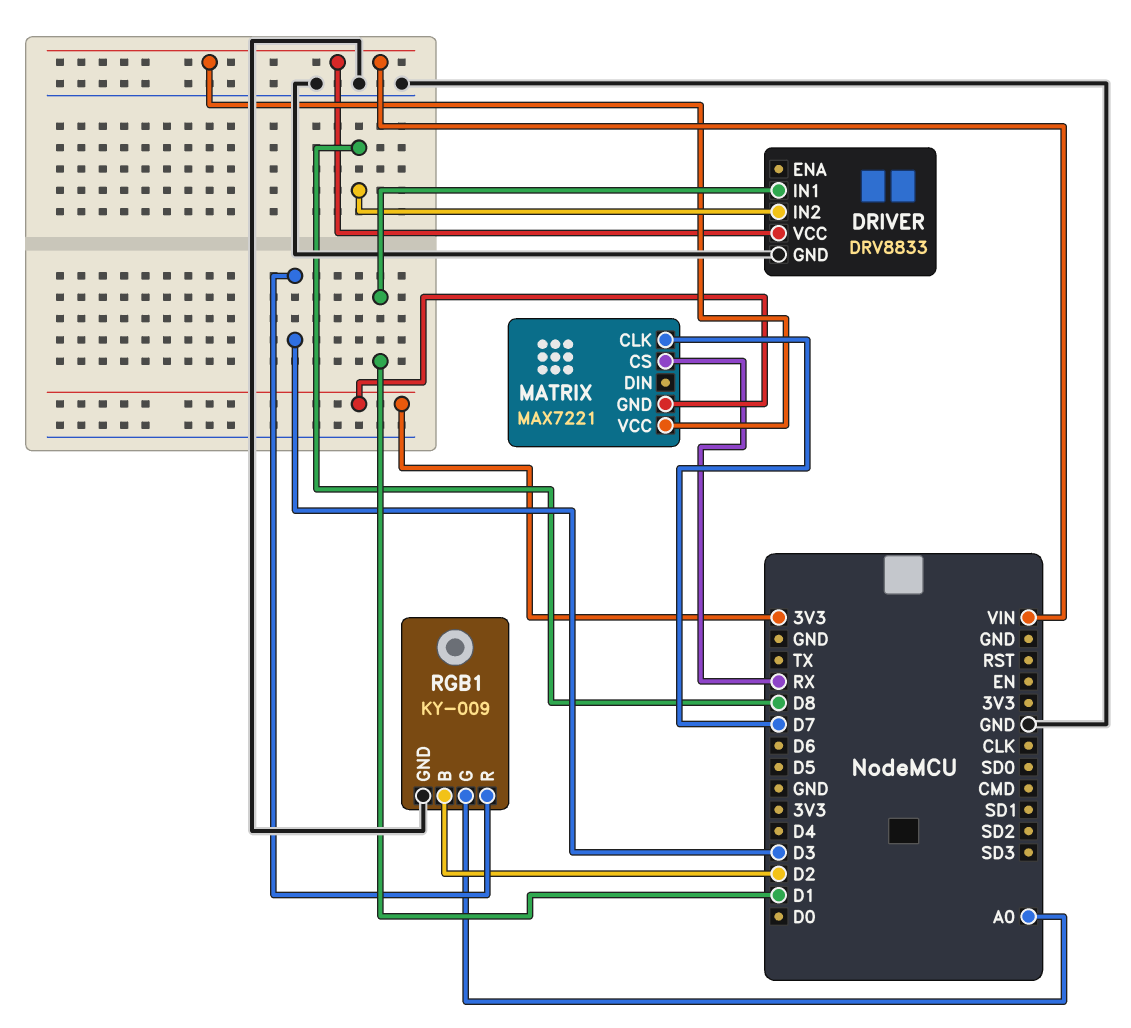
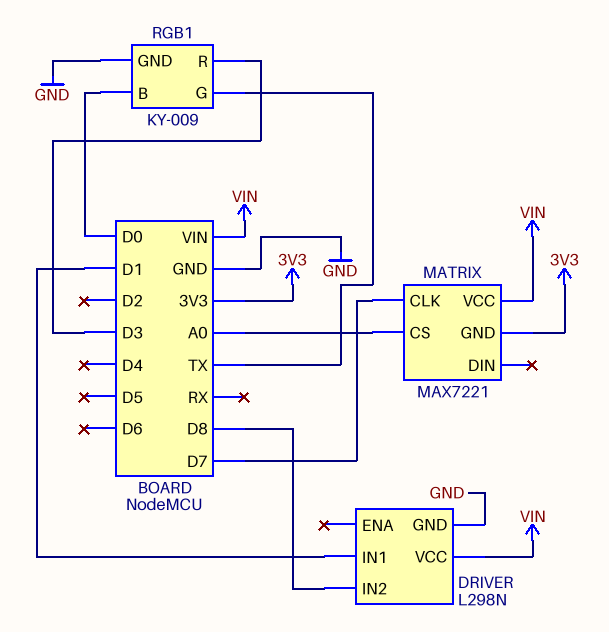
DRIVER: DRV8833 -> L298N
MATRIX pin CS: RX -> A0
RGB1 pin B: D2 -> D0
RGB1 pin G: A0 -> TX

